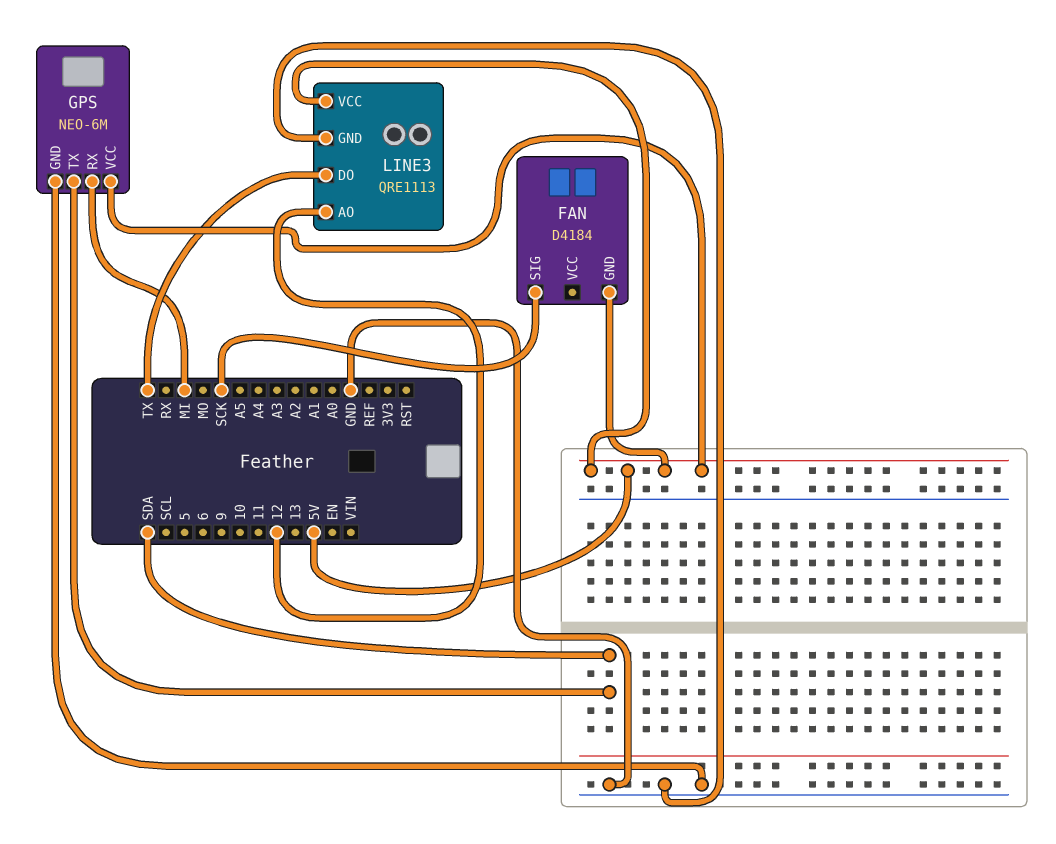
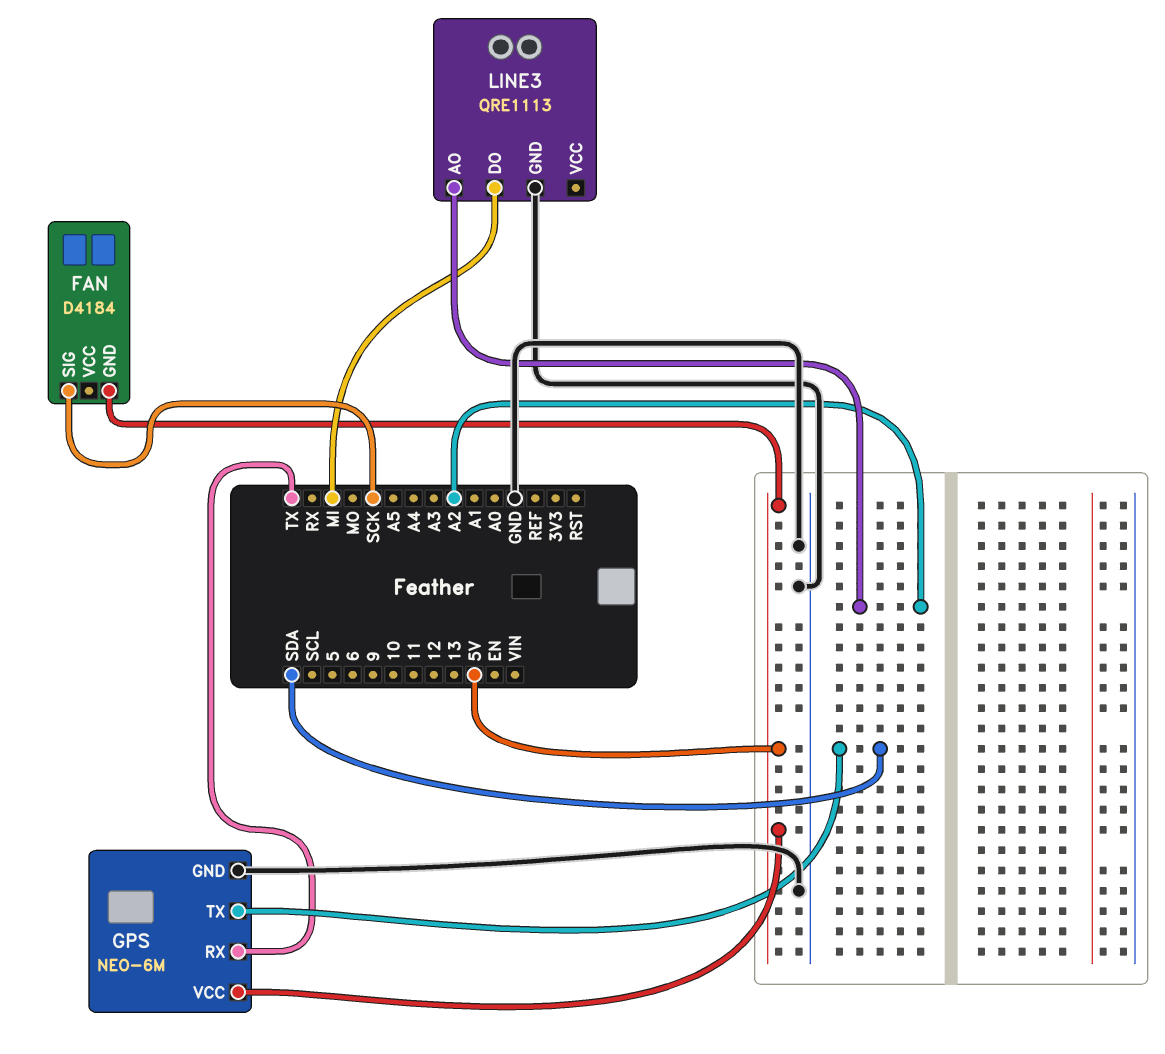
GPS pin RX: MI -> TX
LINE3 pin AO: 12 -> A2
LINE3 pin DO: TX -> MI
LINE3 pin VCC: 5V -> none

